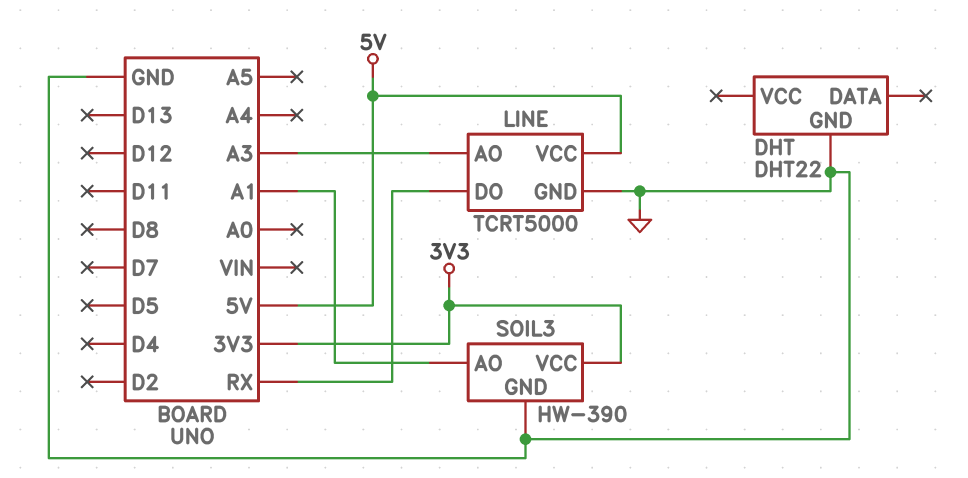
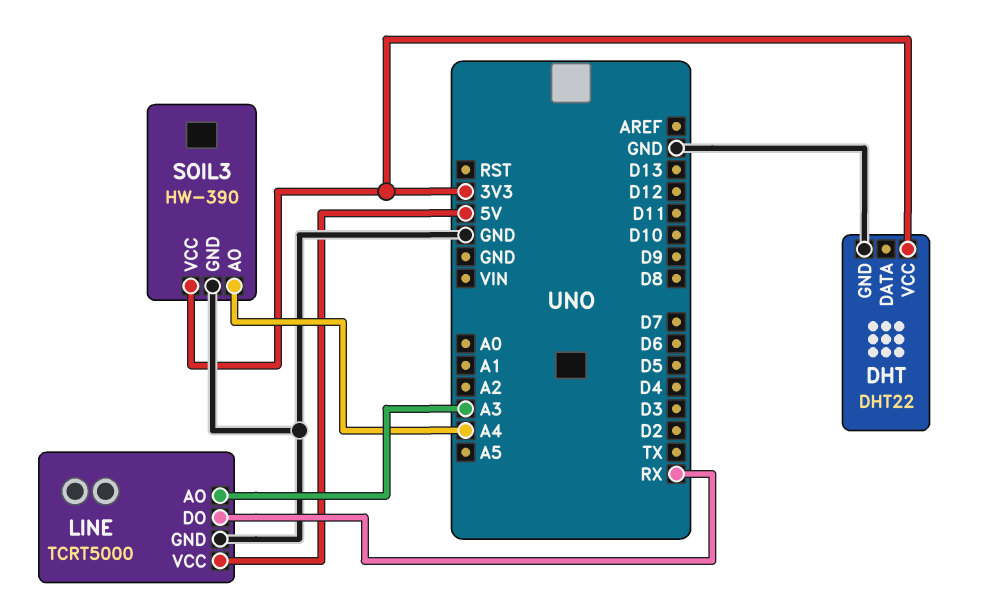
DHT pin VCC: none -> 3V3
SOIL3 pin AO: A1 -> A4

